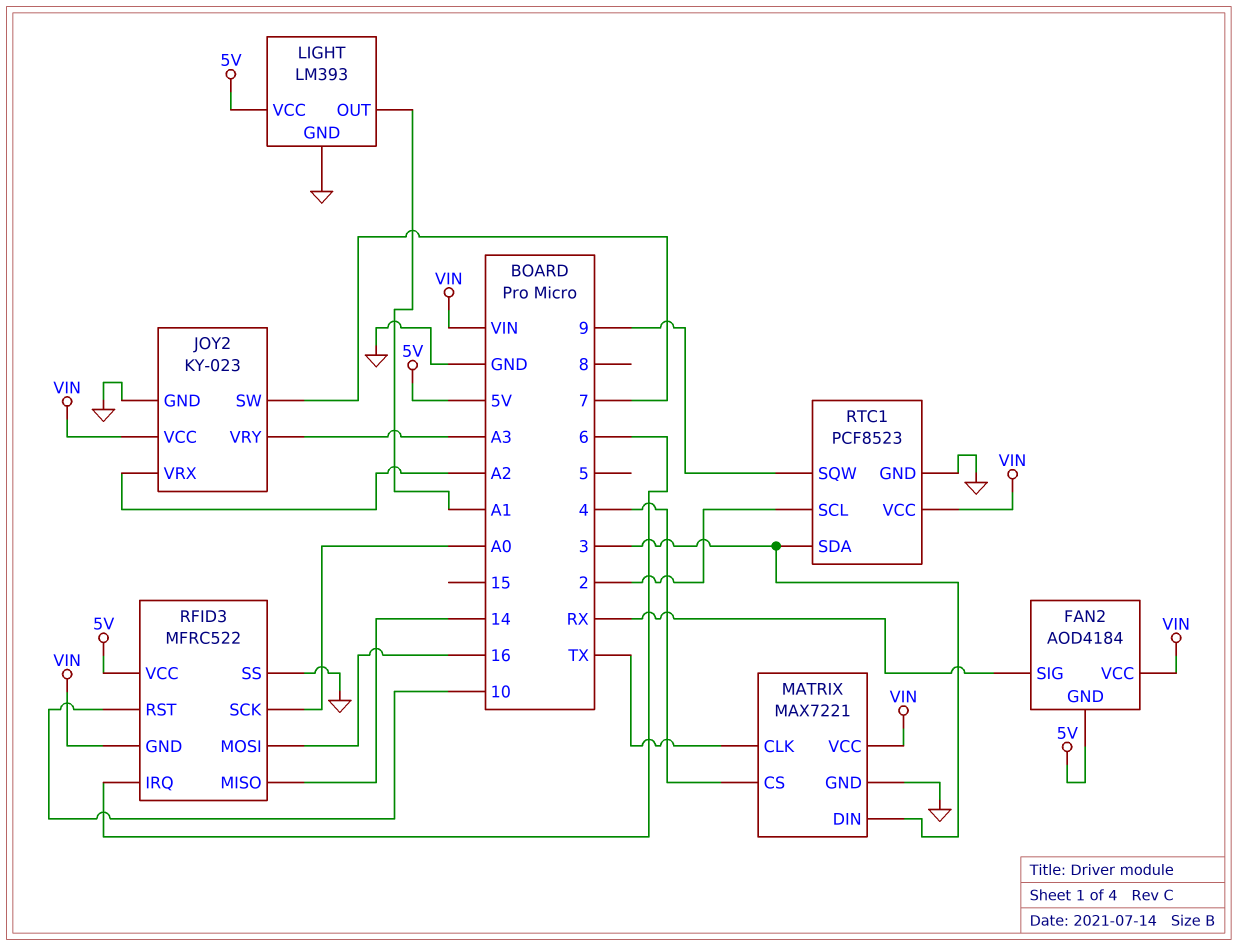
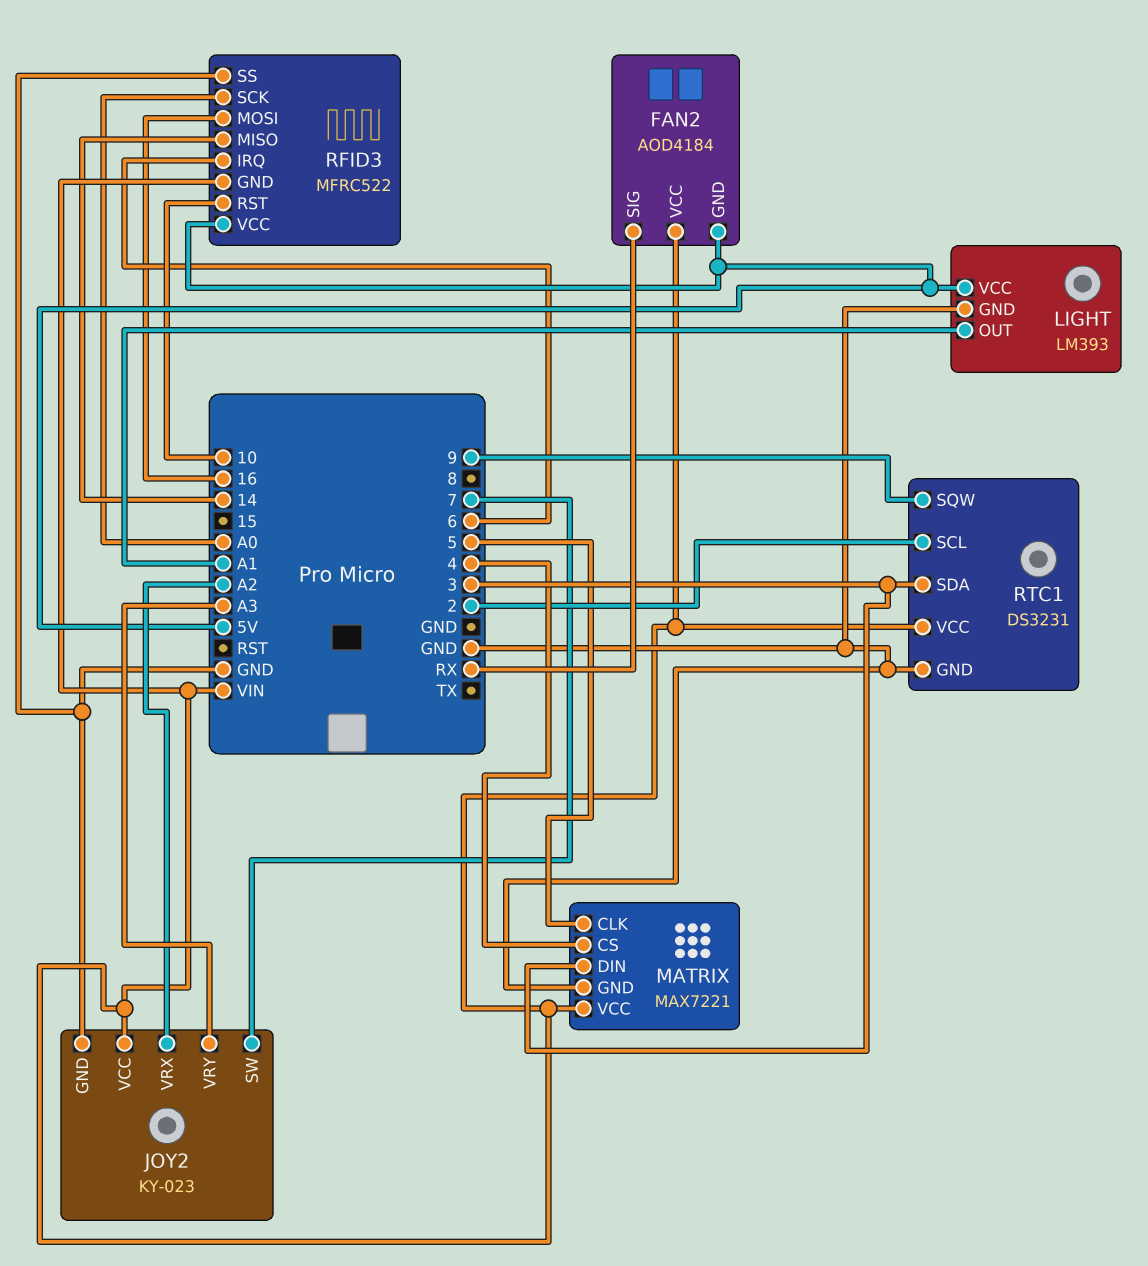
MATRIX pin CLK: TX -> 5
RTC1: PCF8523 -> DS3231

